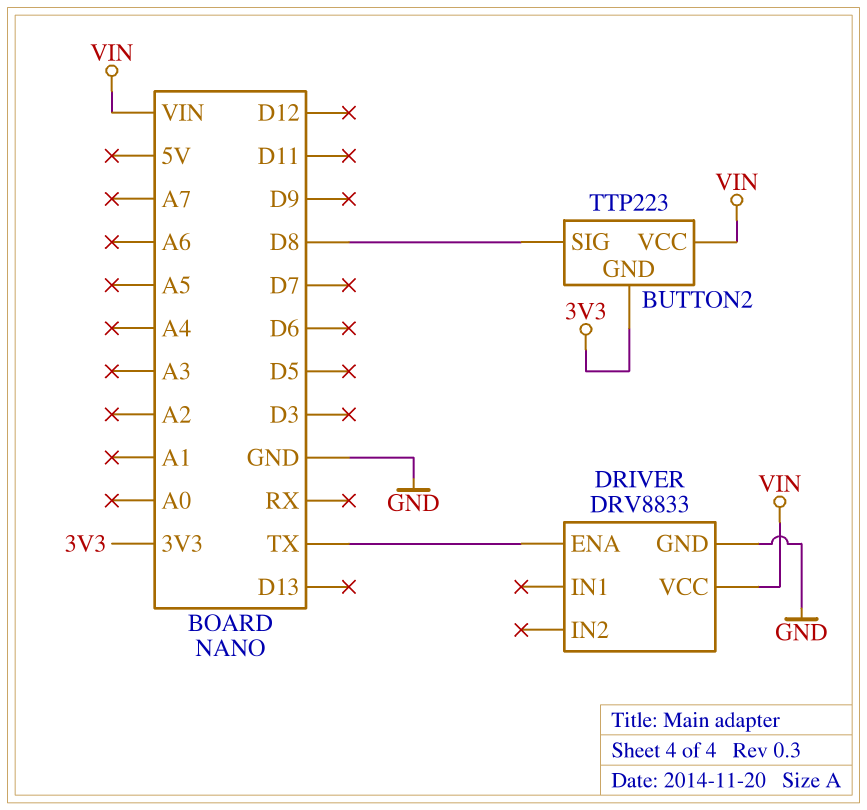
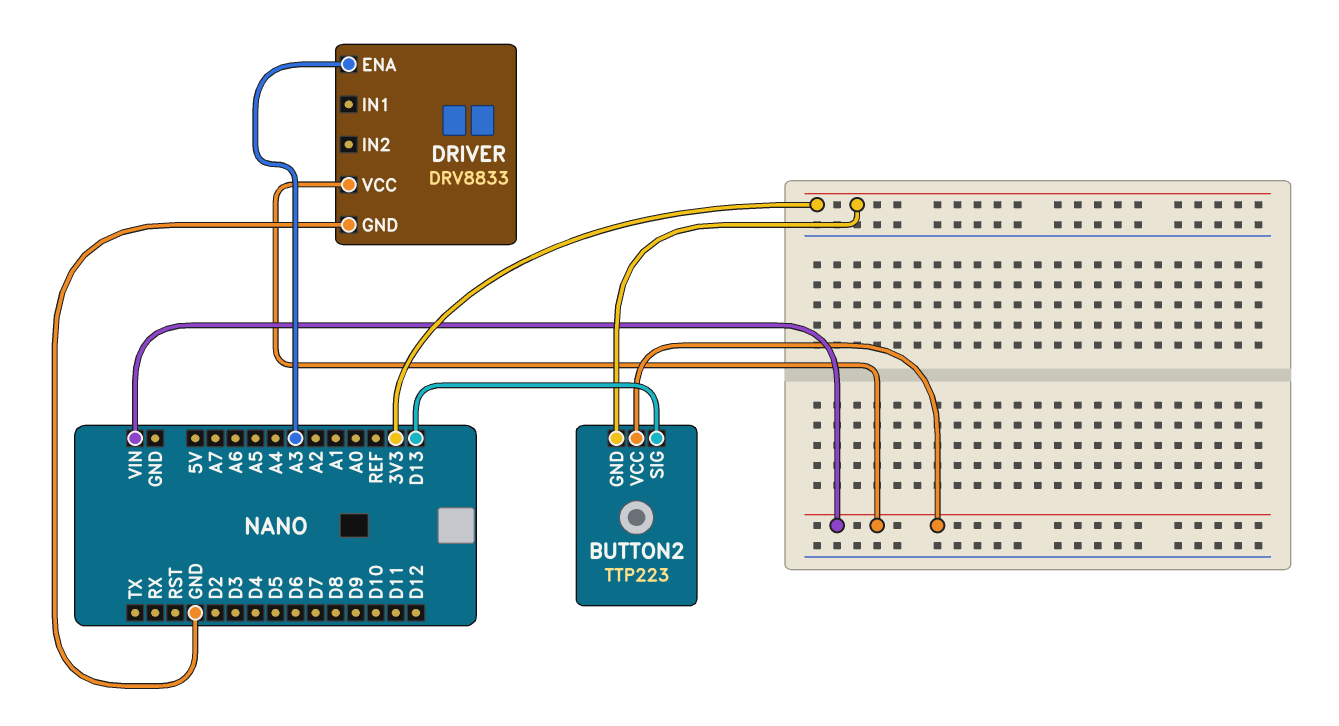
BUTTON2 pin SIG: D8 -> D13
DRIVER pin ENA: TX -> A3

